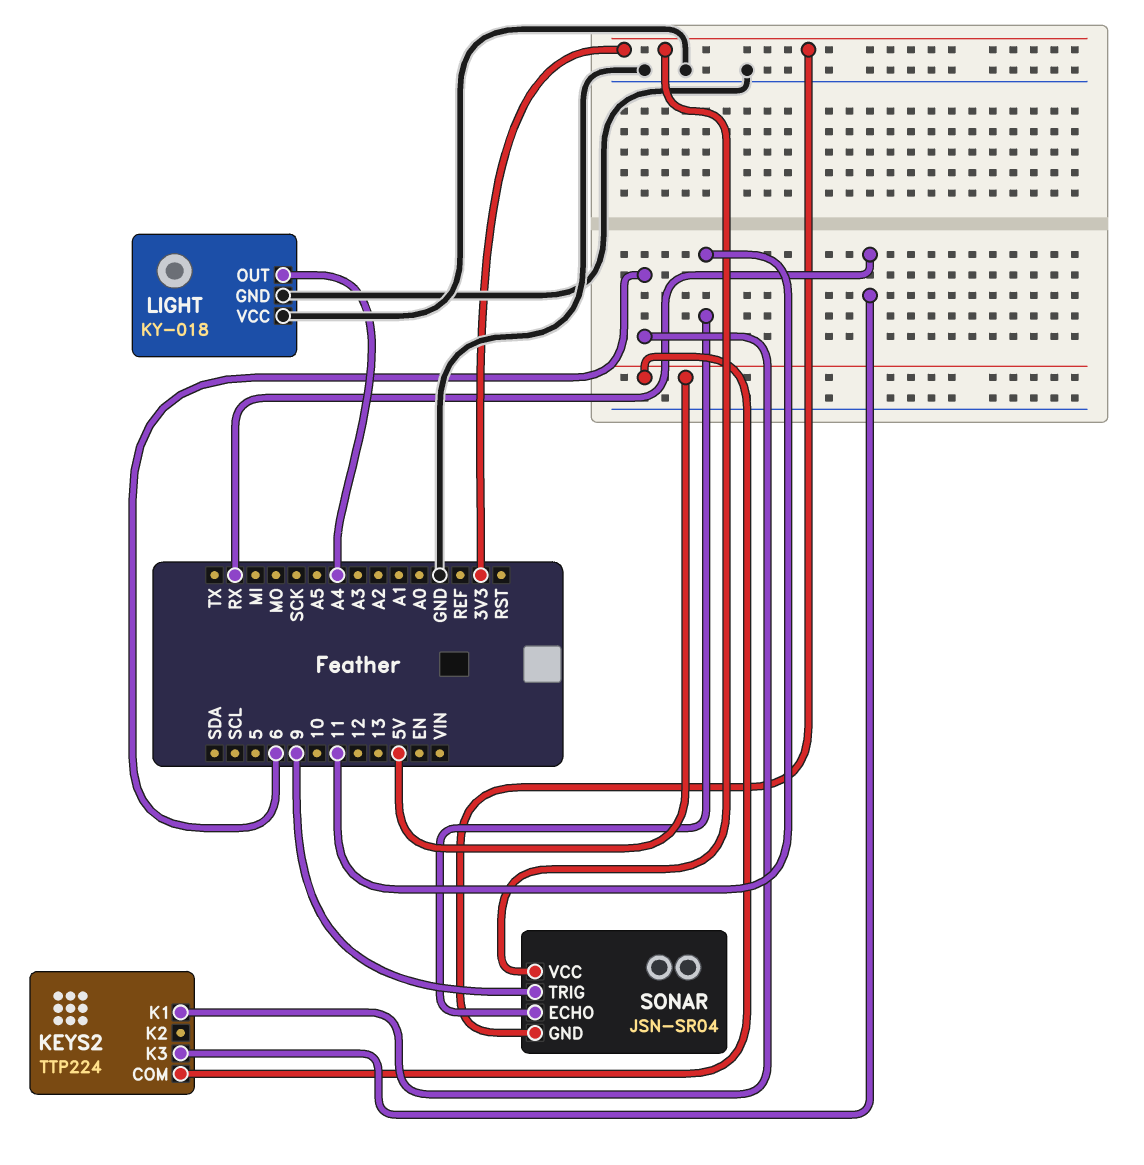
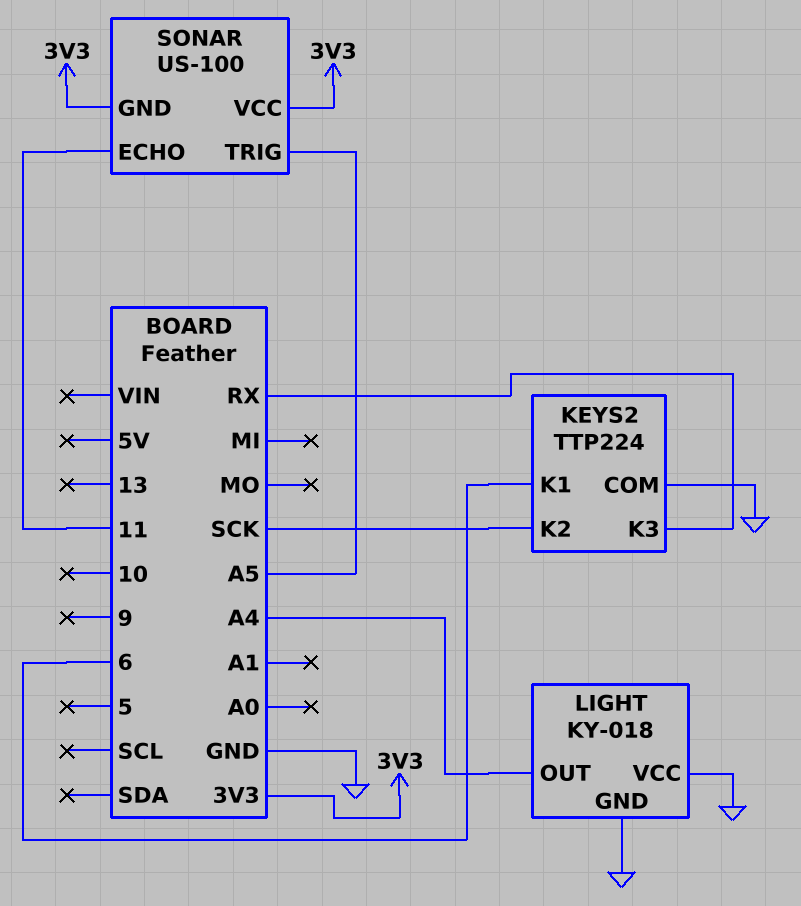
KEYS2 pin COM: 5V -> GND
KEYS2 pin K2: none -> SCK
SONAR: JSN-SR04 -> US-100
SONAR pin TRIG: 9 -> A5

